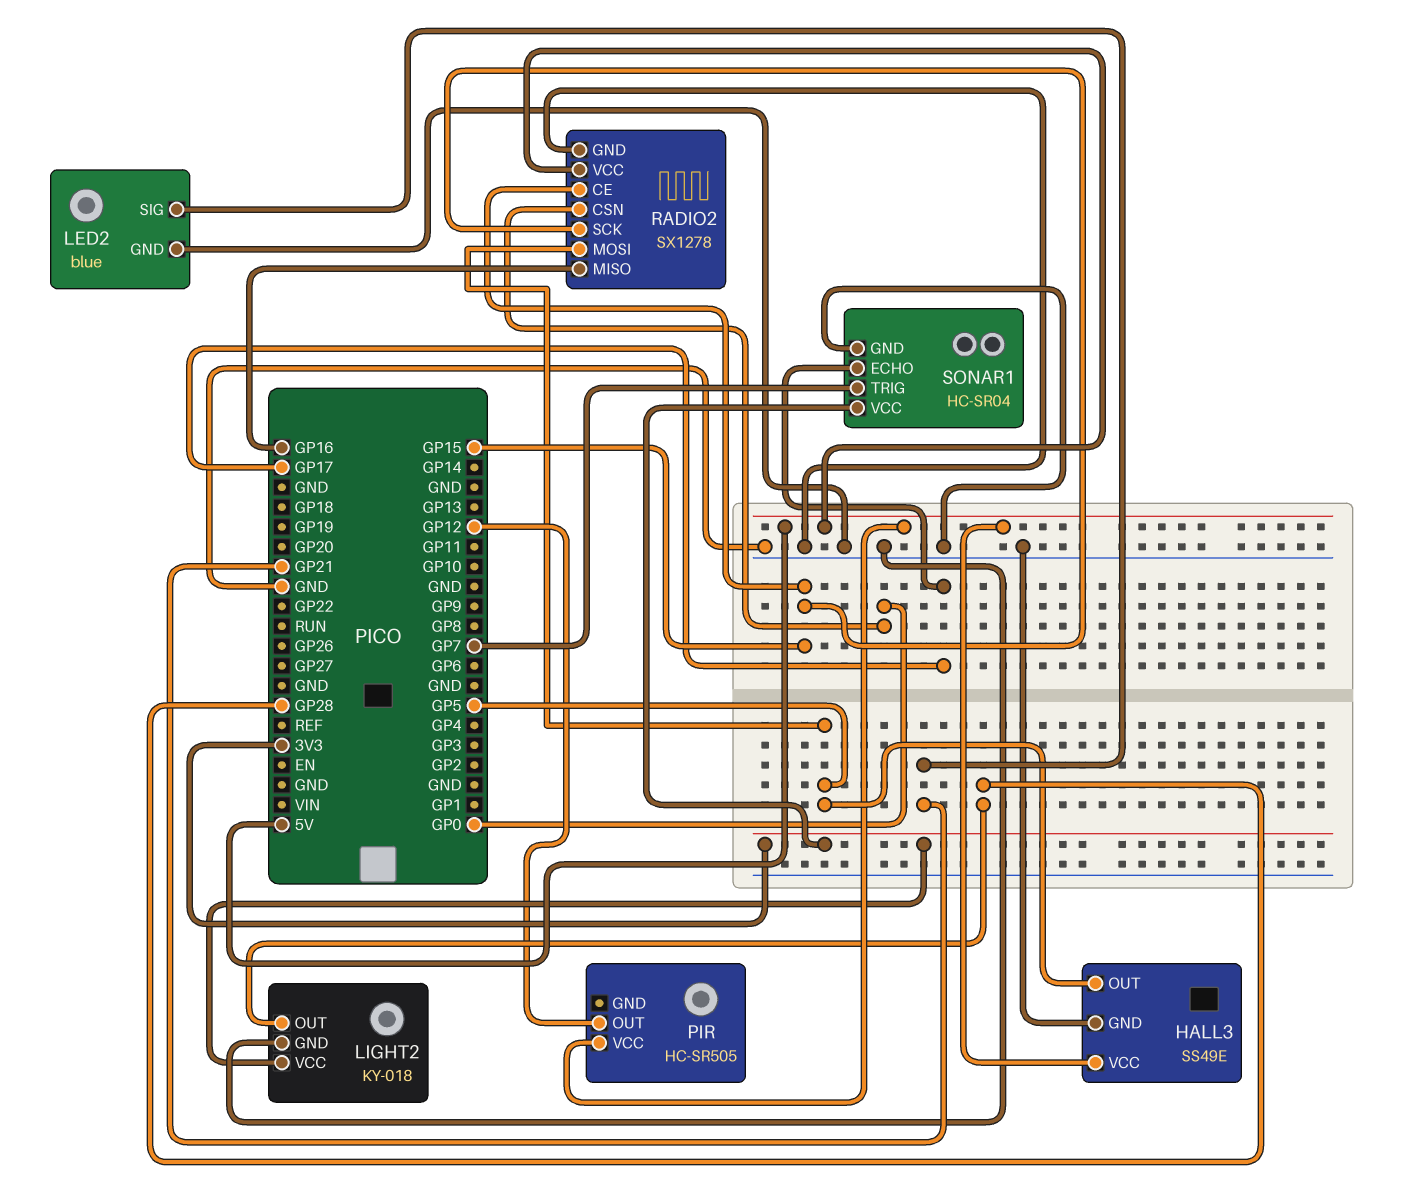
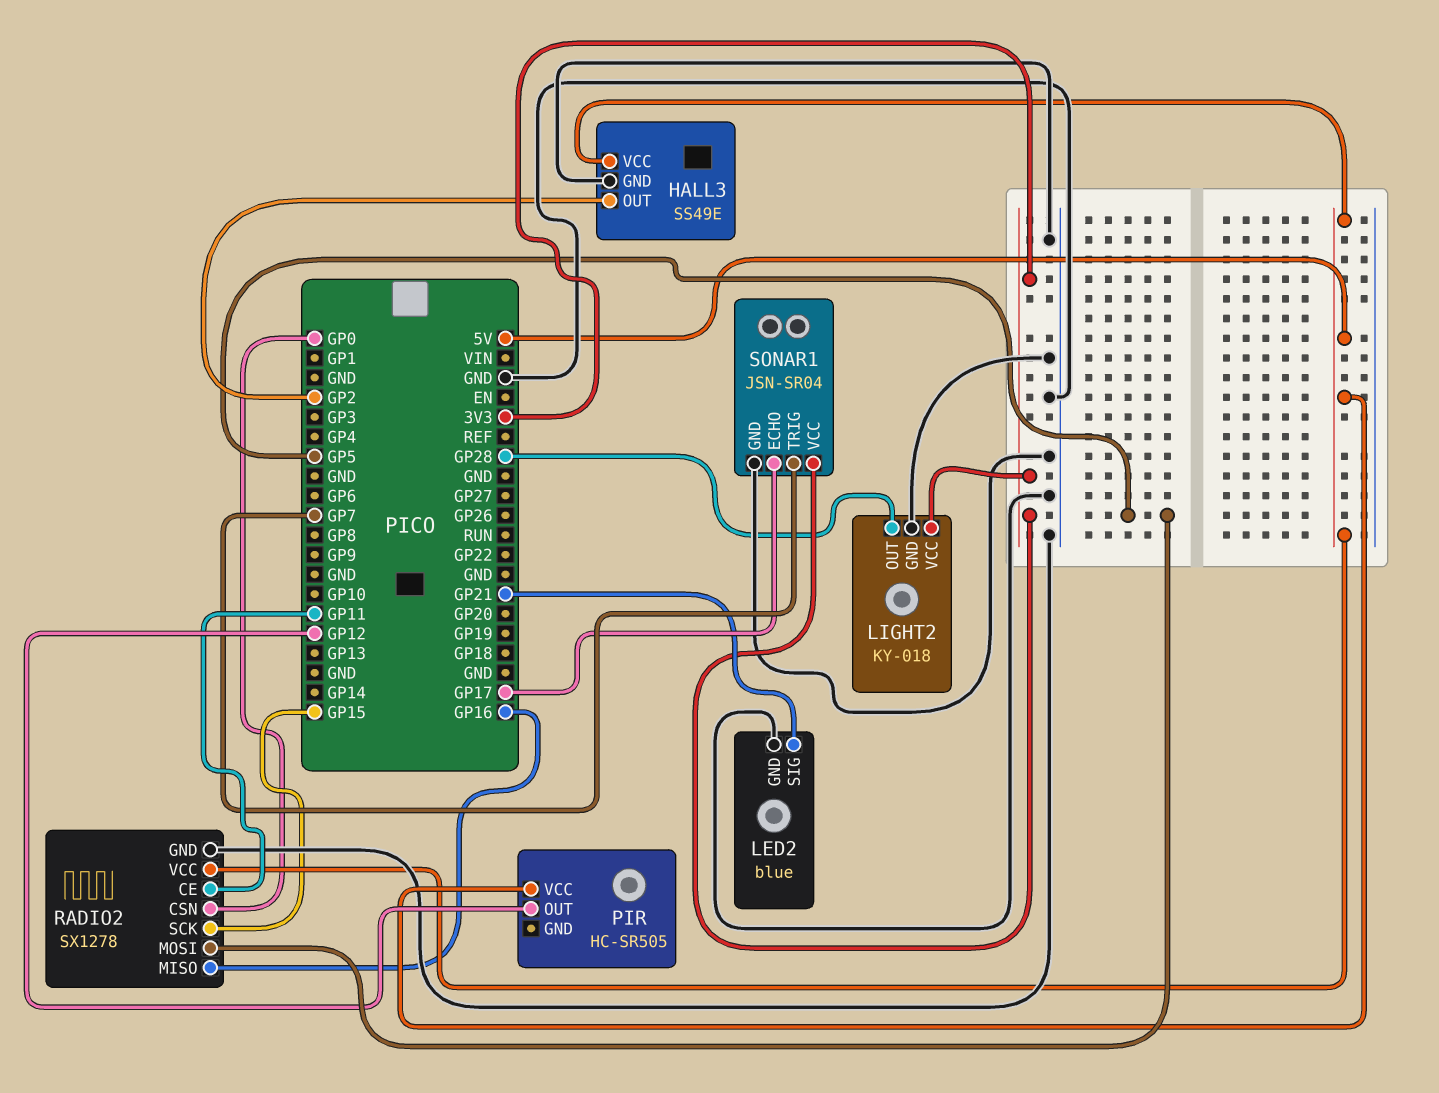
HALL3 pin OUT: GP5 -> GP2
RADIO2 pin CE: GP15 -> GP11
SONAR1: HC-SR04 -> JSN-SR04

